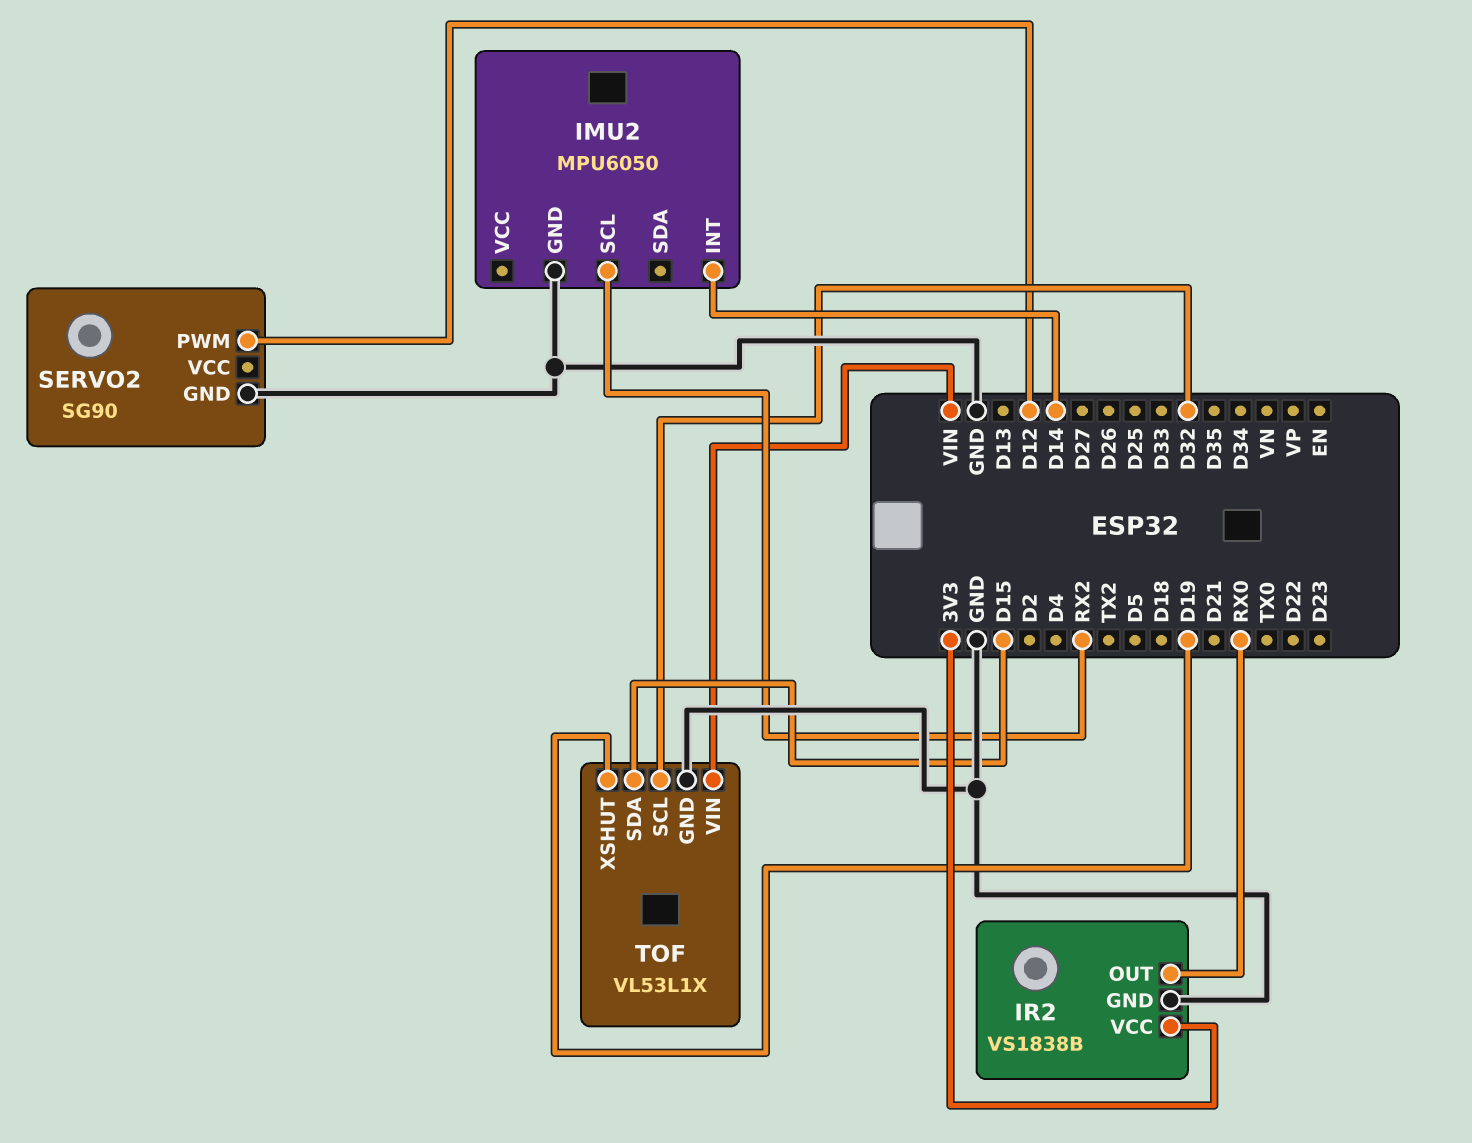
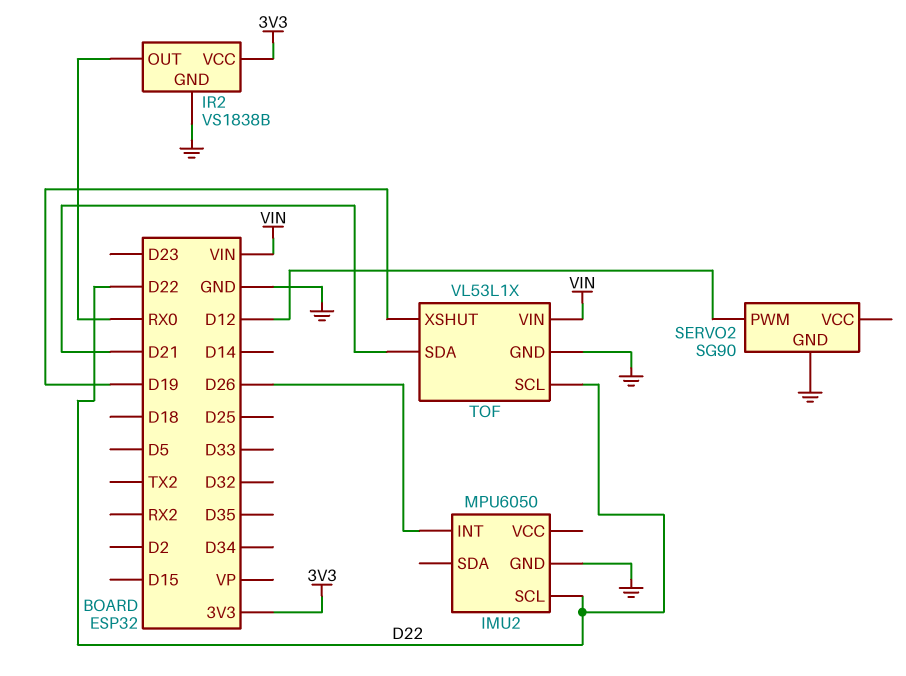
IMU2 pin INT: D14 -> D26
IMU2 pin SCL: RX2 -> D22
TOF pin SCL: D32 -> D22
TOF pin SDA: D15 -> D21

